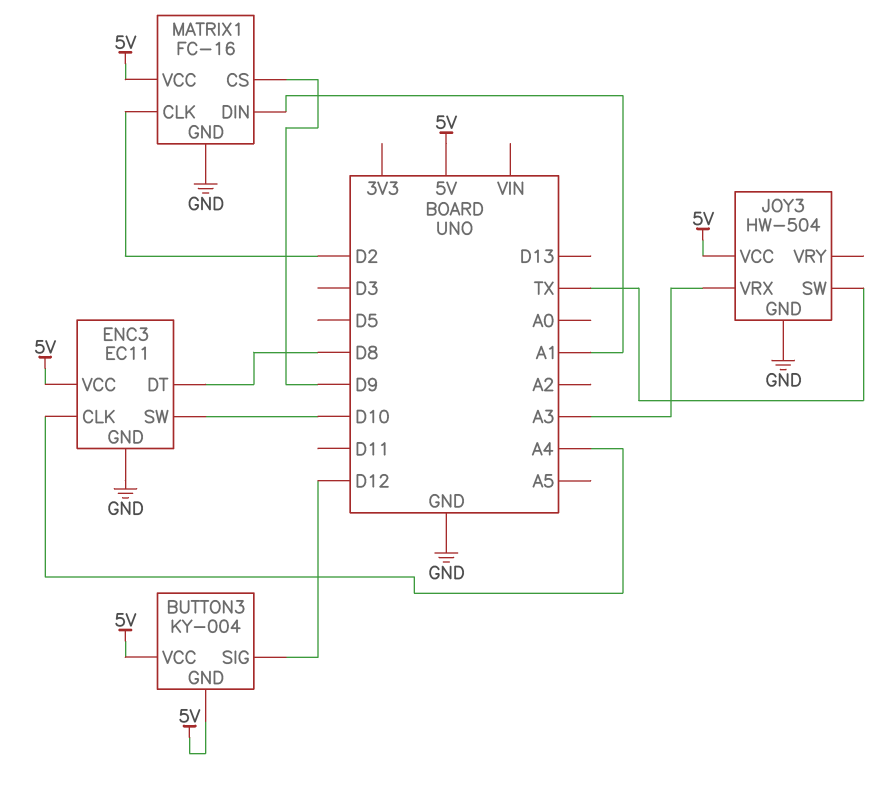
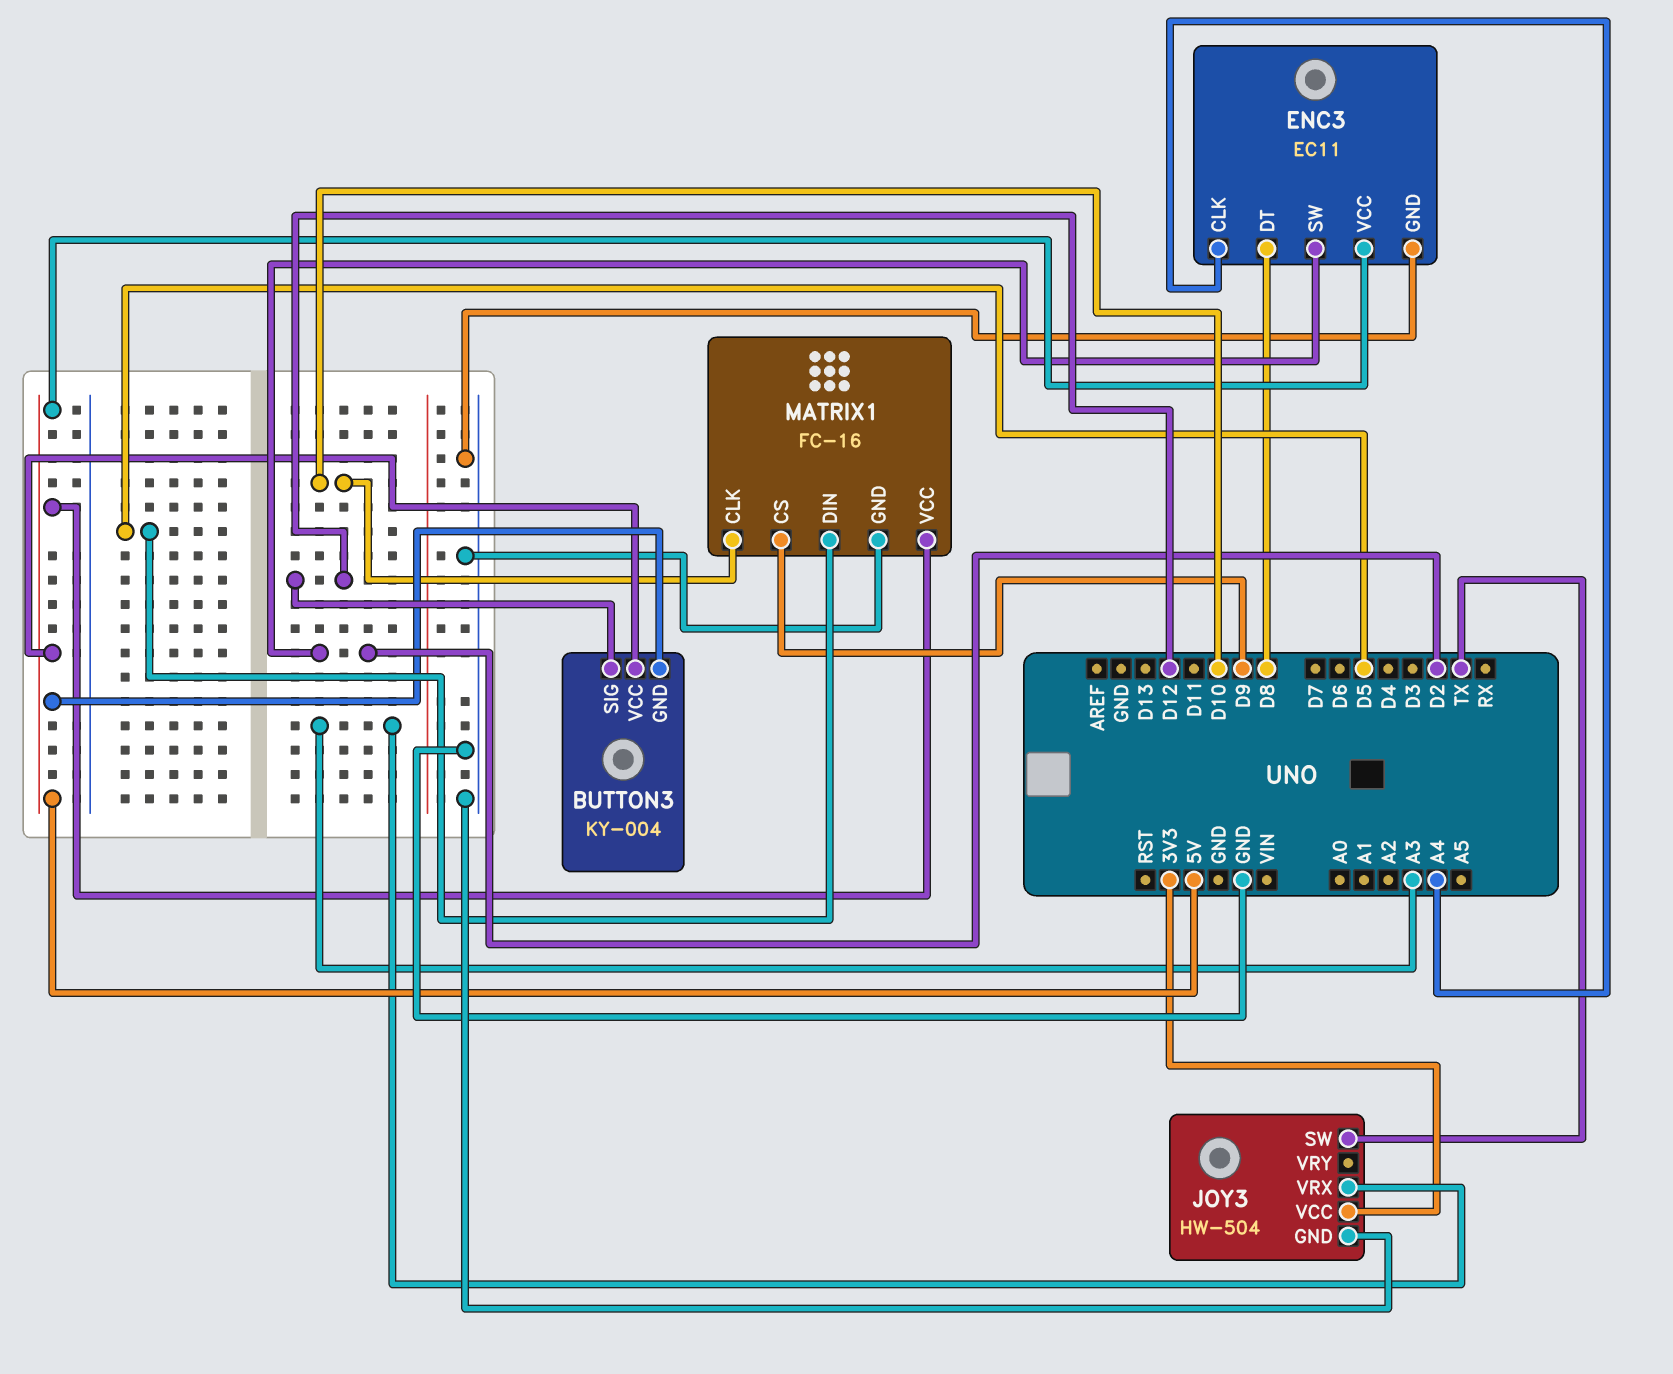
ENC3 pin SW: D10 -> D2
JOY3 pin VCC: 5V -> 3V3
MATRIX1 pin CLK: D2 -> D10
MATRIX1 pin DIN: A1 -> D5

